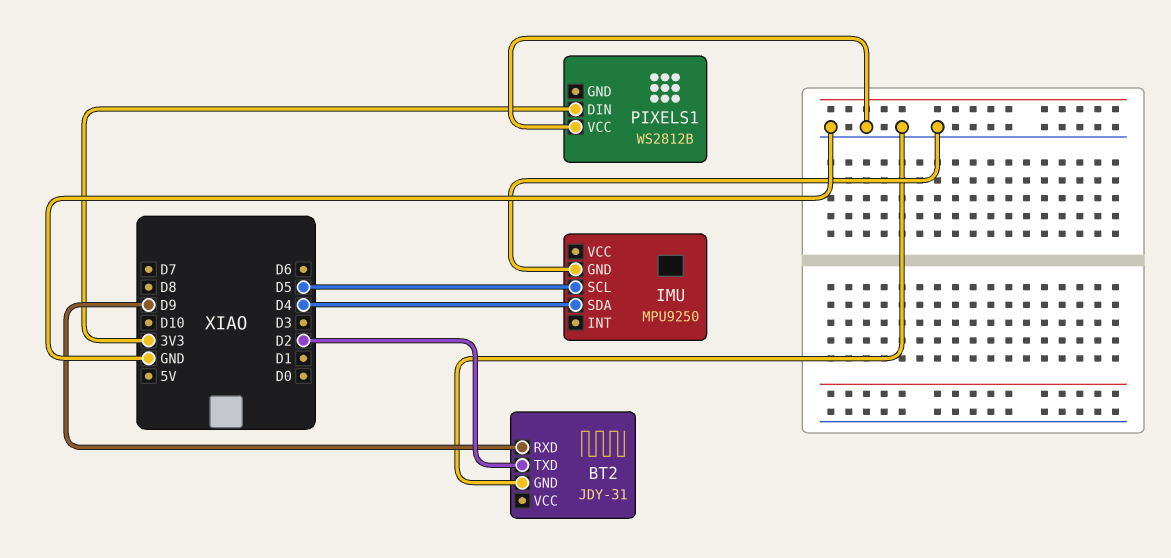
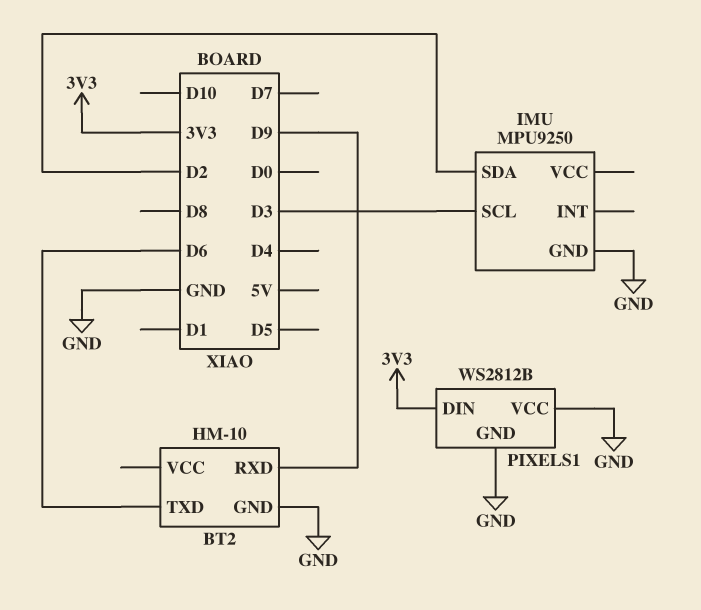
BT2: JDY-31 -> HM-10
BT2 pin TXD: D2 -> D6
IMU pin SCL: D5 -> D3
IMU pin SDA: D4 -> D2
PIXELS1 pin GND: none -> GND

